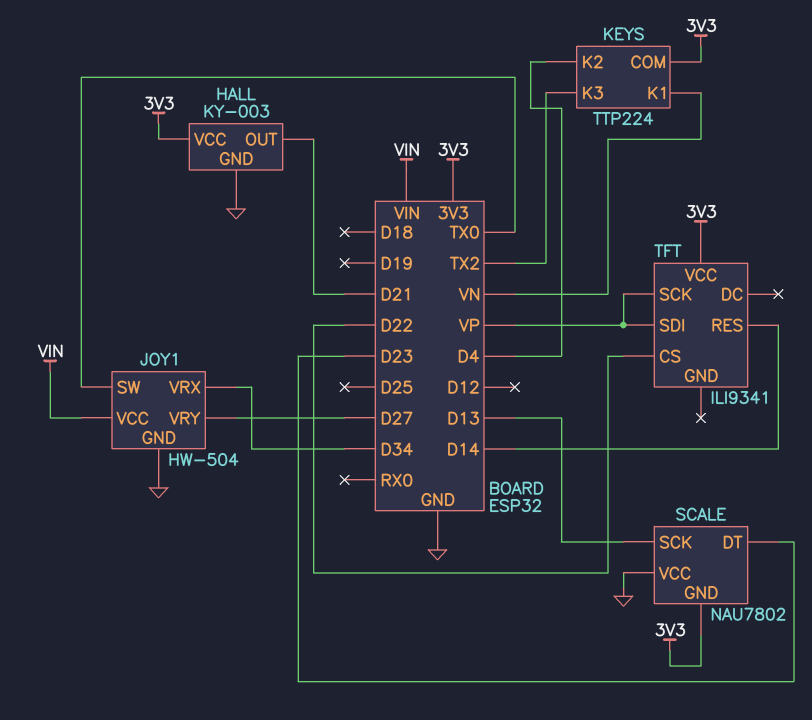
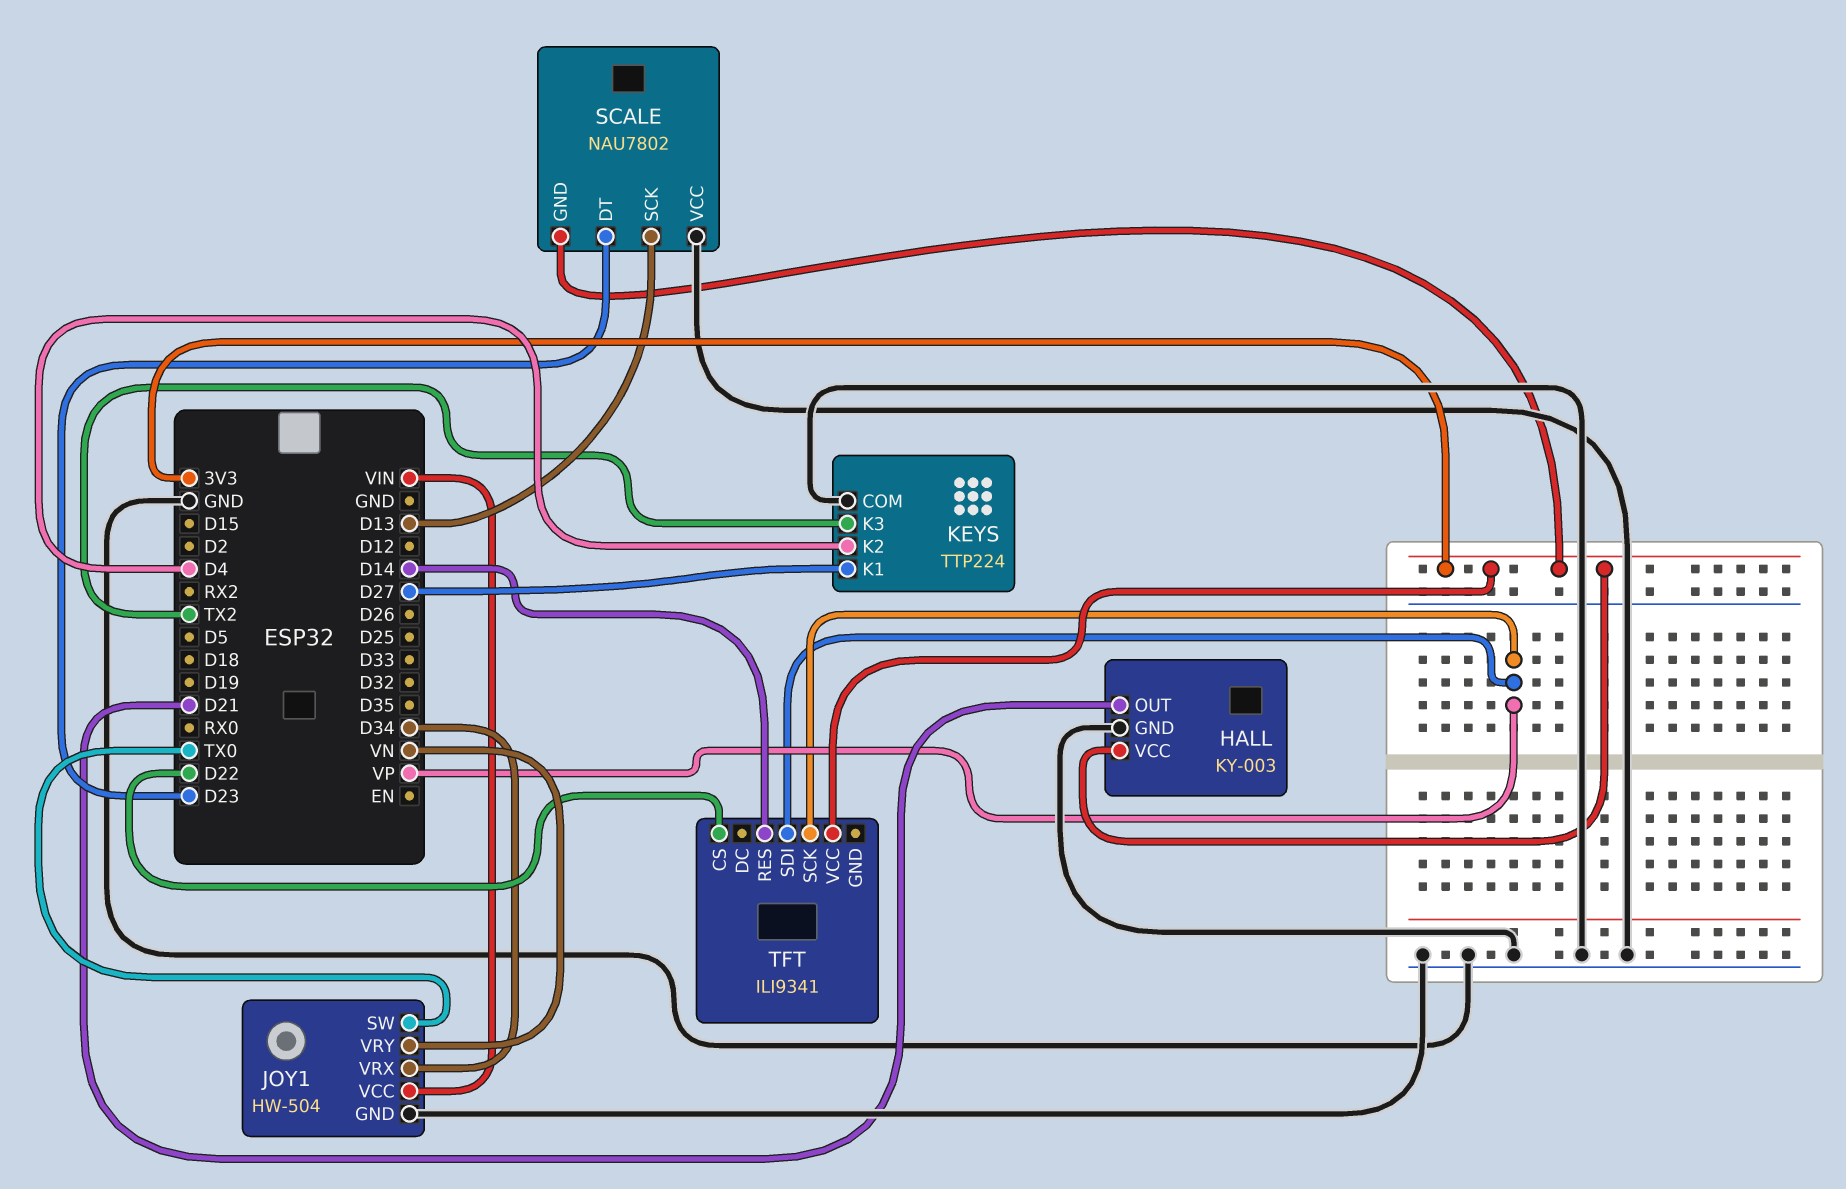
JOY1 pin VRY: D27 -> VN
KEYS pin COM: 3V3 -> GND
KEYS pin K1: VN -> D27

